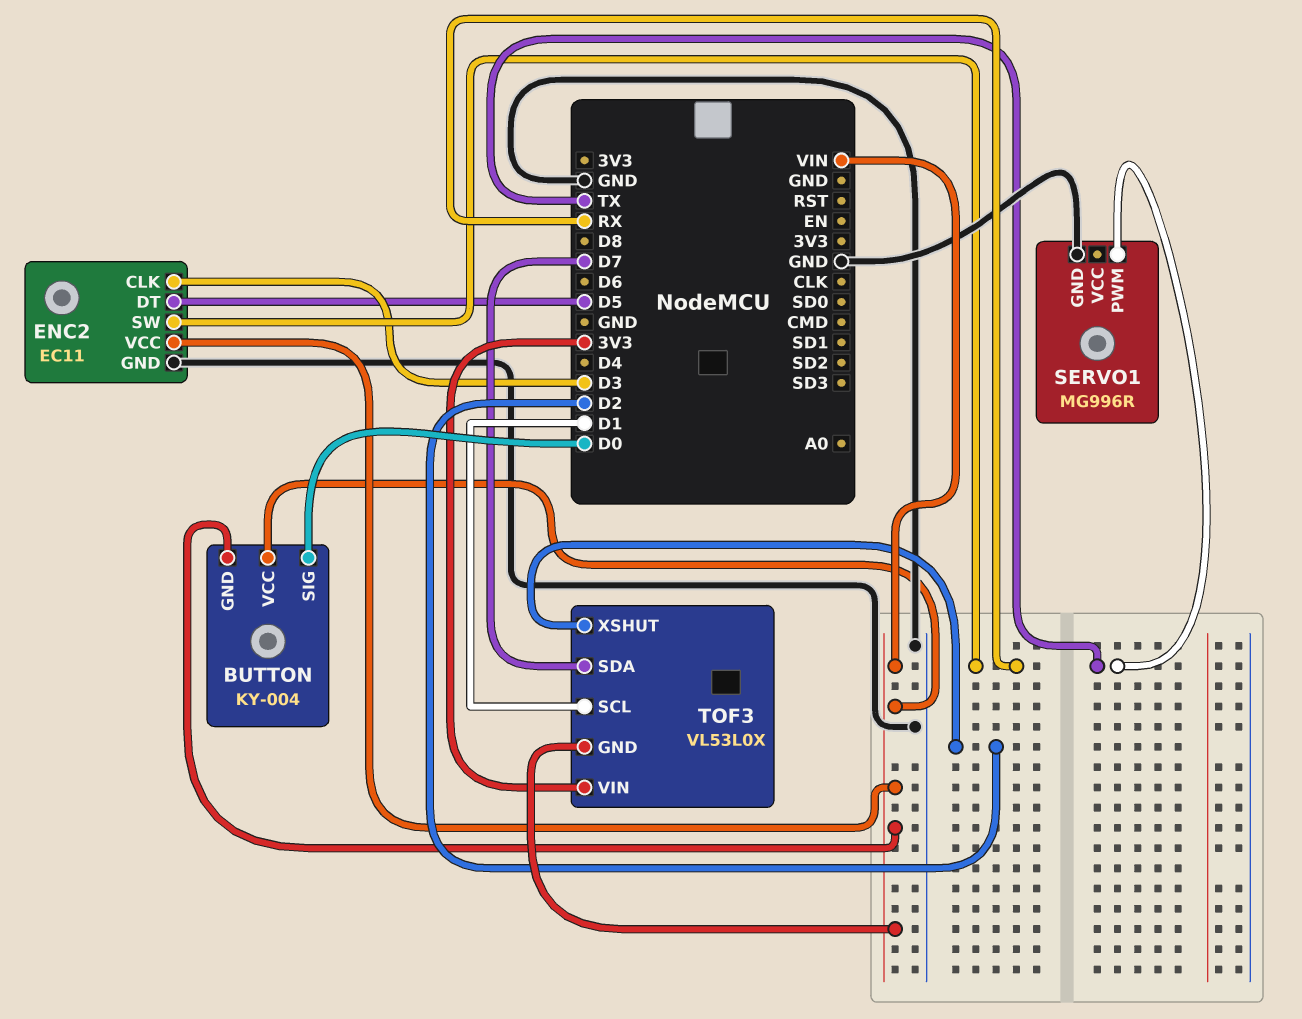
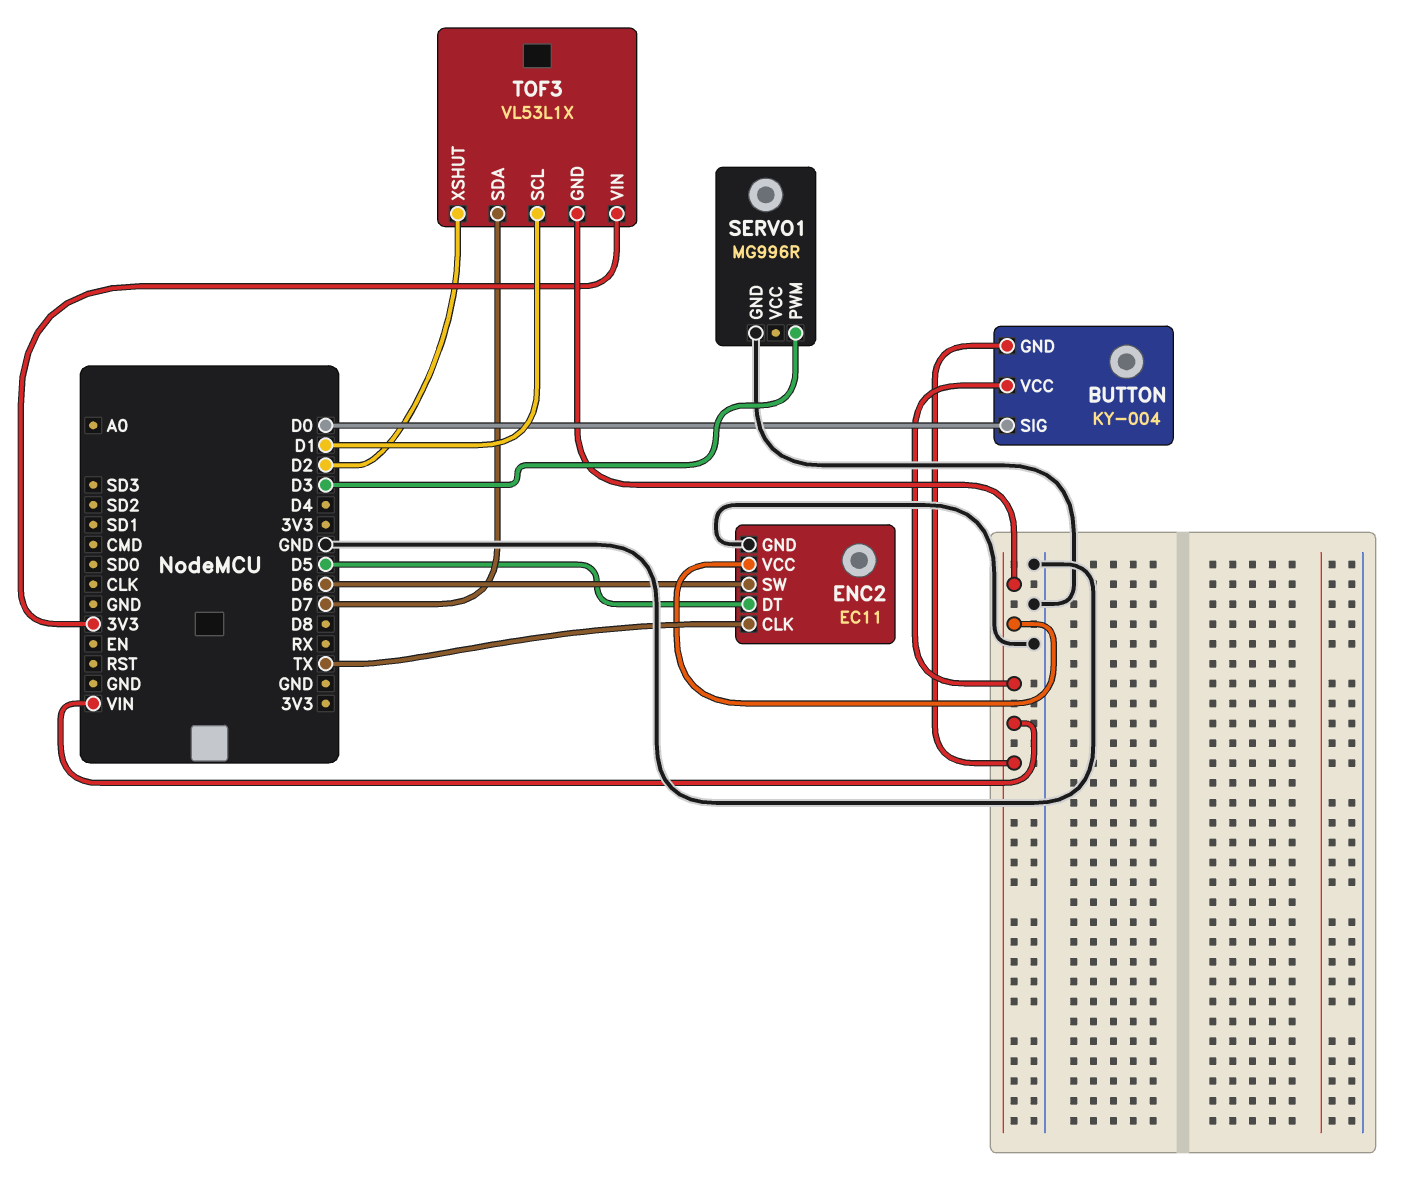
ENC2 pin CLK: D3 -> TX
ENC2 pin SW: RX -> D6
SERVO1 pin PWM: TX -> D3
TOF3: VL53L0X -> VL53L1X

